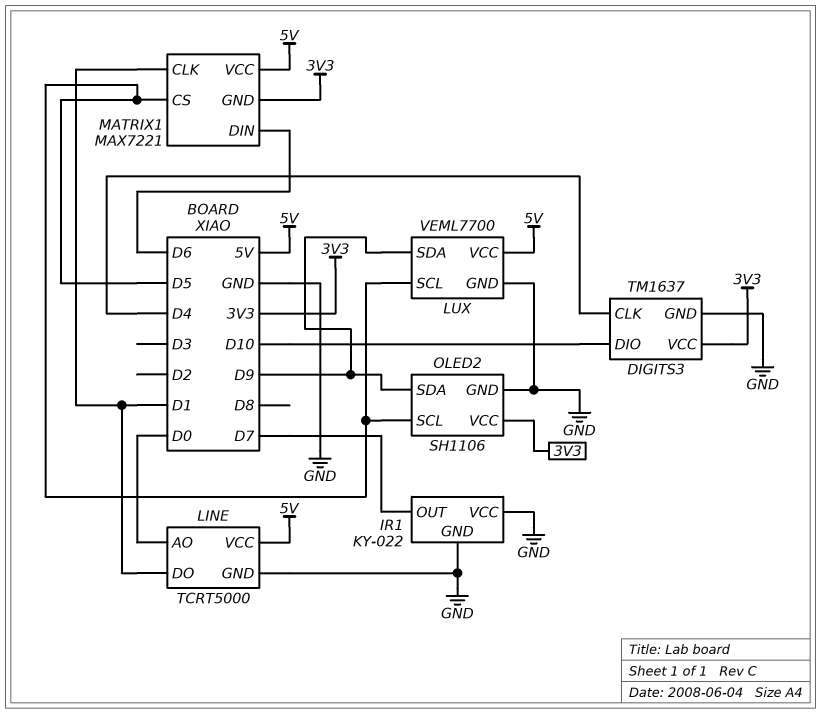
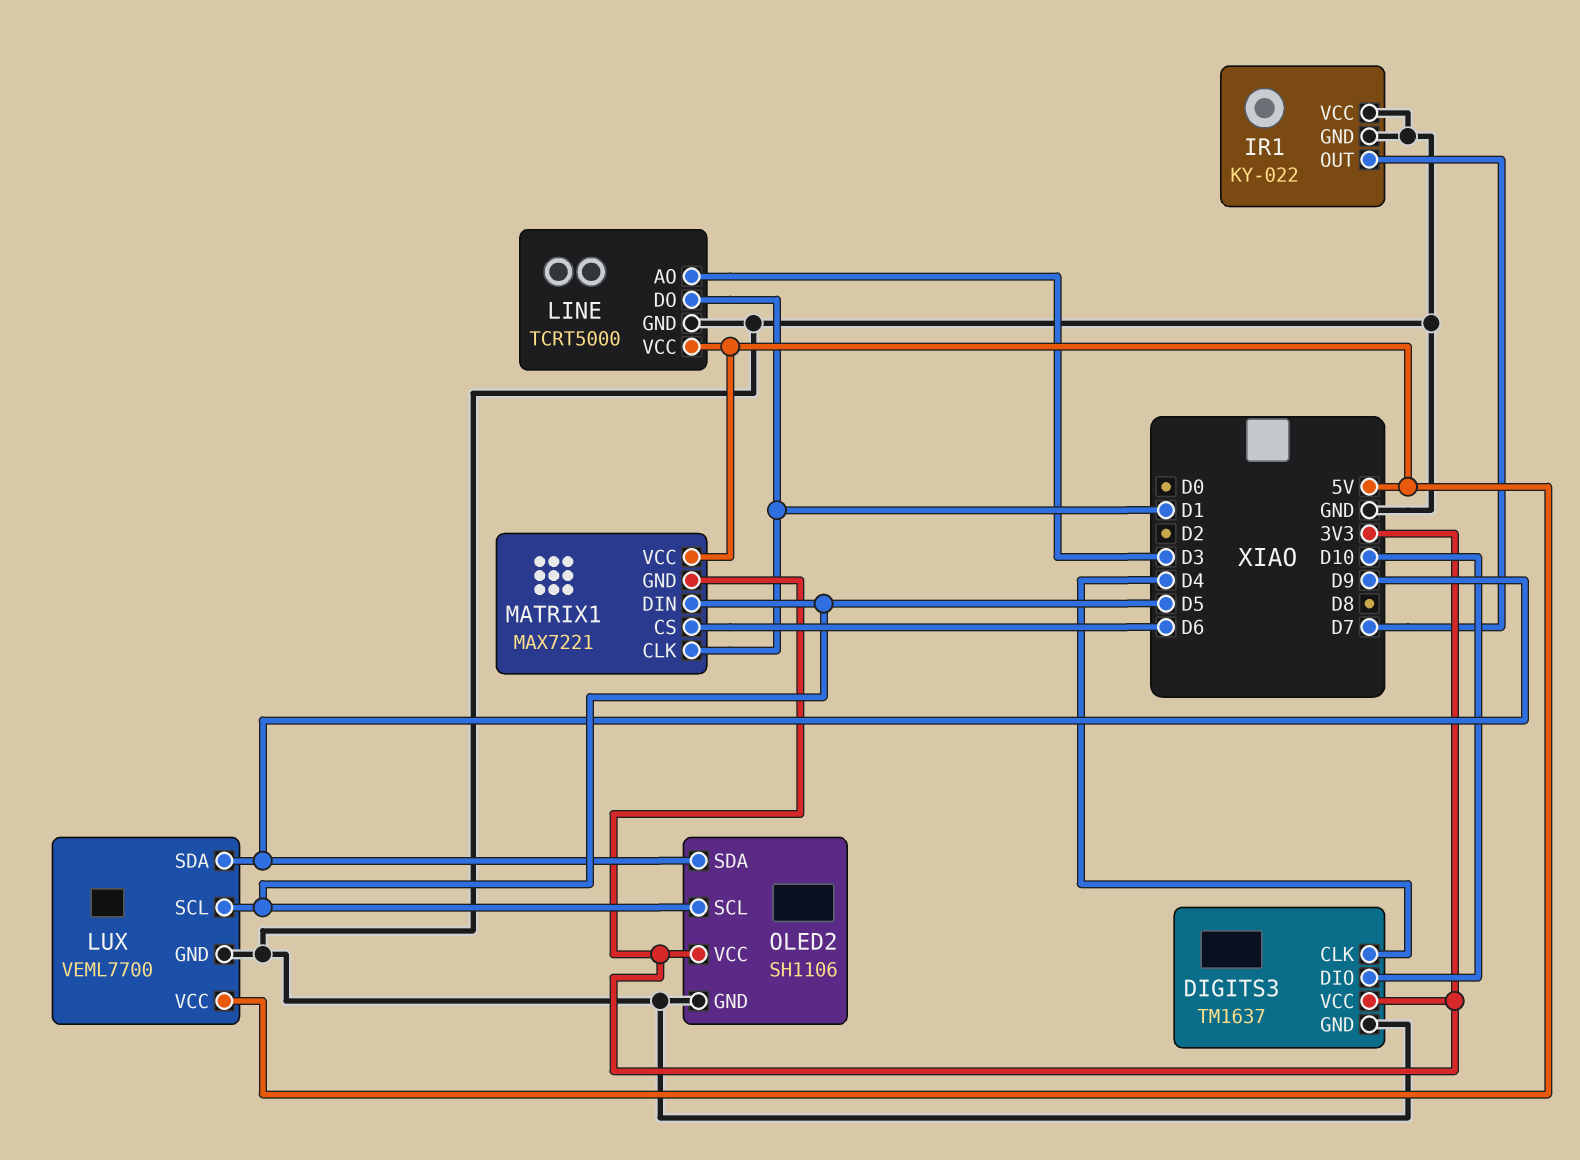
LINE pin AO: D0 -> D3
MATRIX1 pin CS: D5 -> D6
MATRIX1 pin DIN: D6 -> D5

